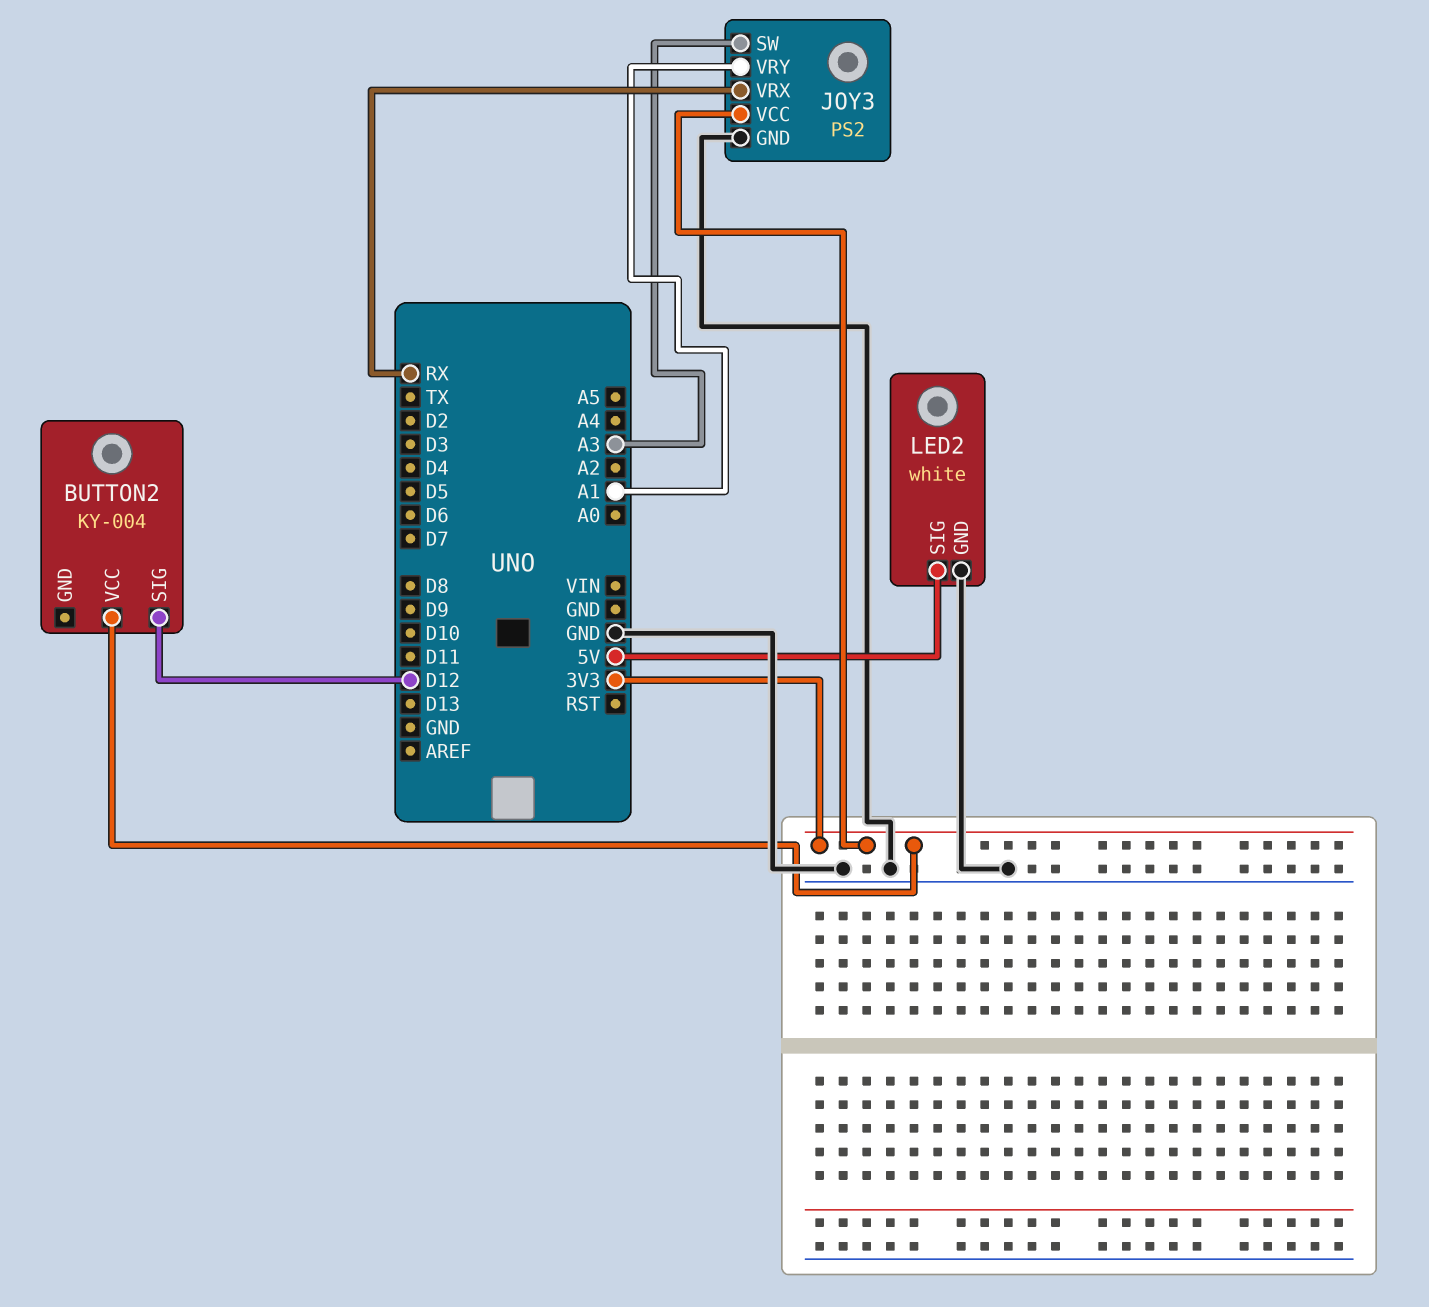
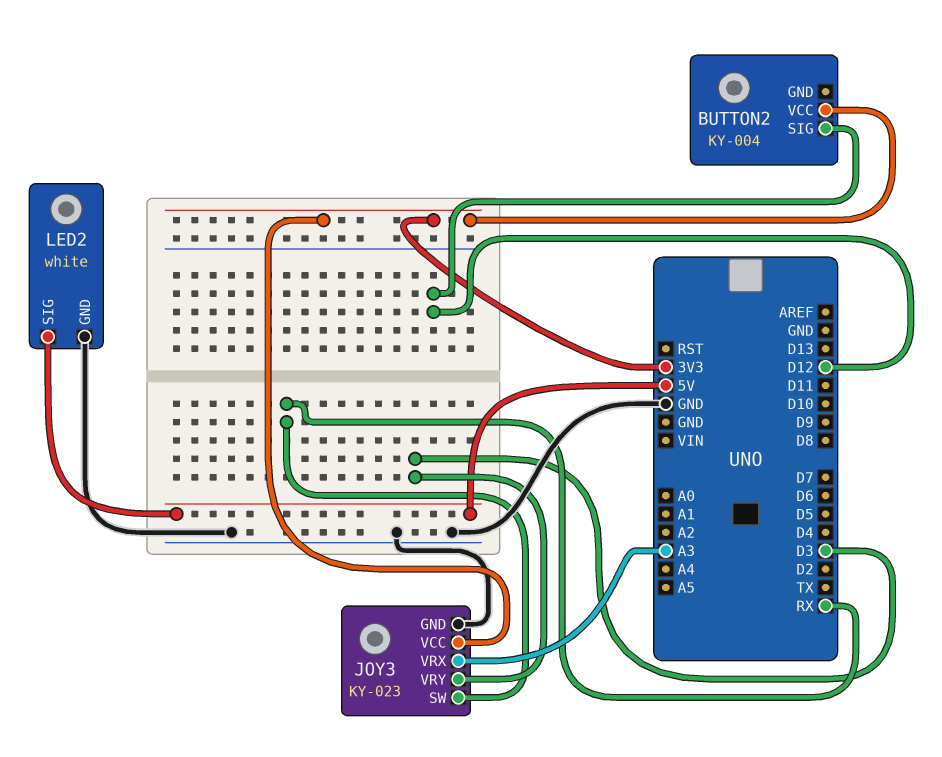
JOY3: PS2 -> KY-023
JOY3 pin SW: A3 -> RX
JOY3 pin VRX: RX -> A3
JOY3 pin VRY: A1 -> D3

